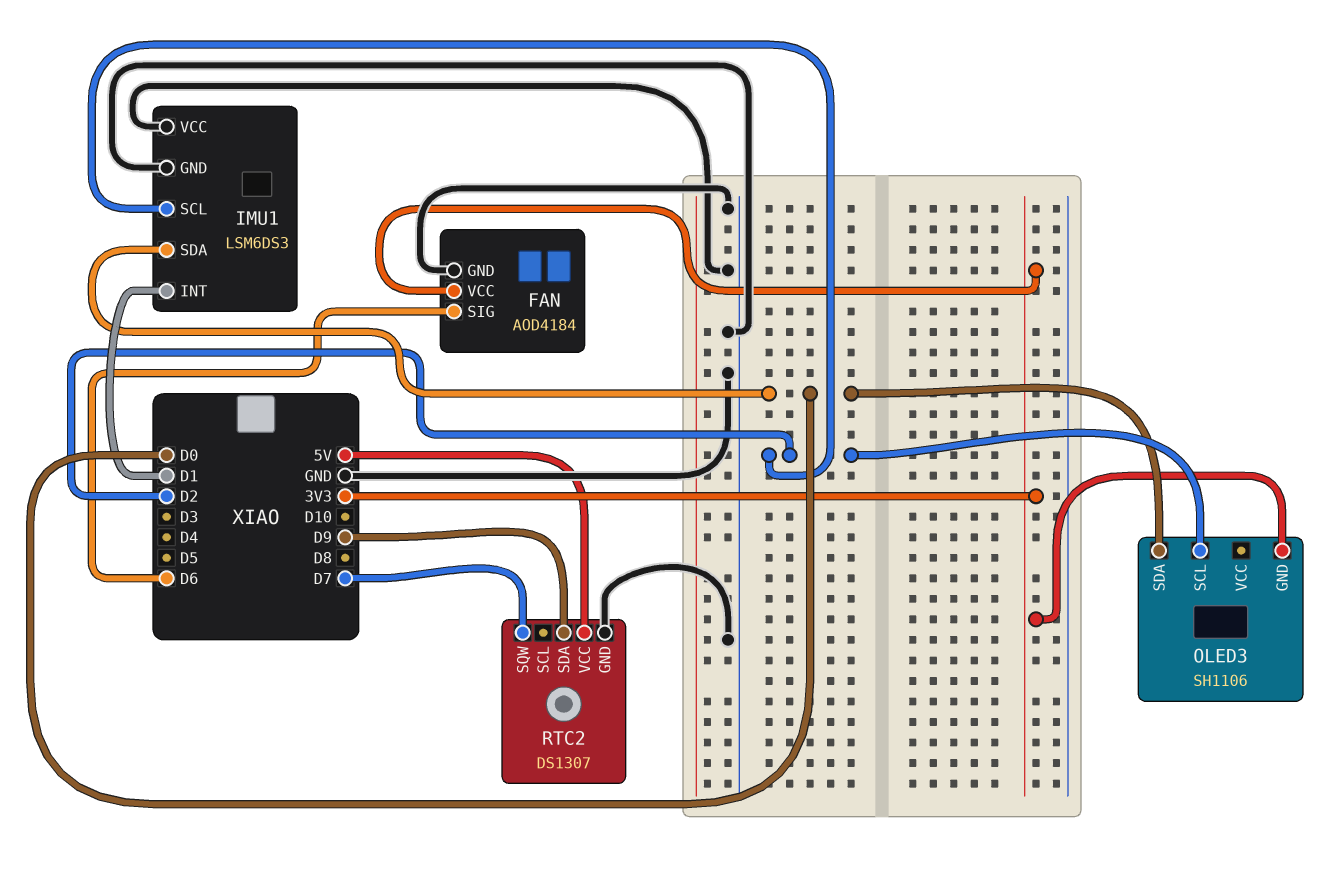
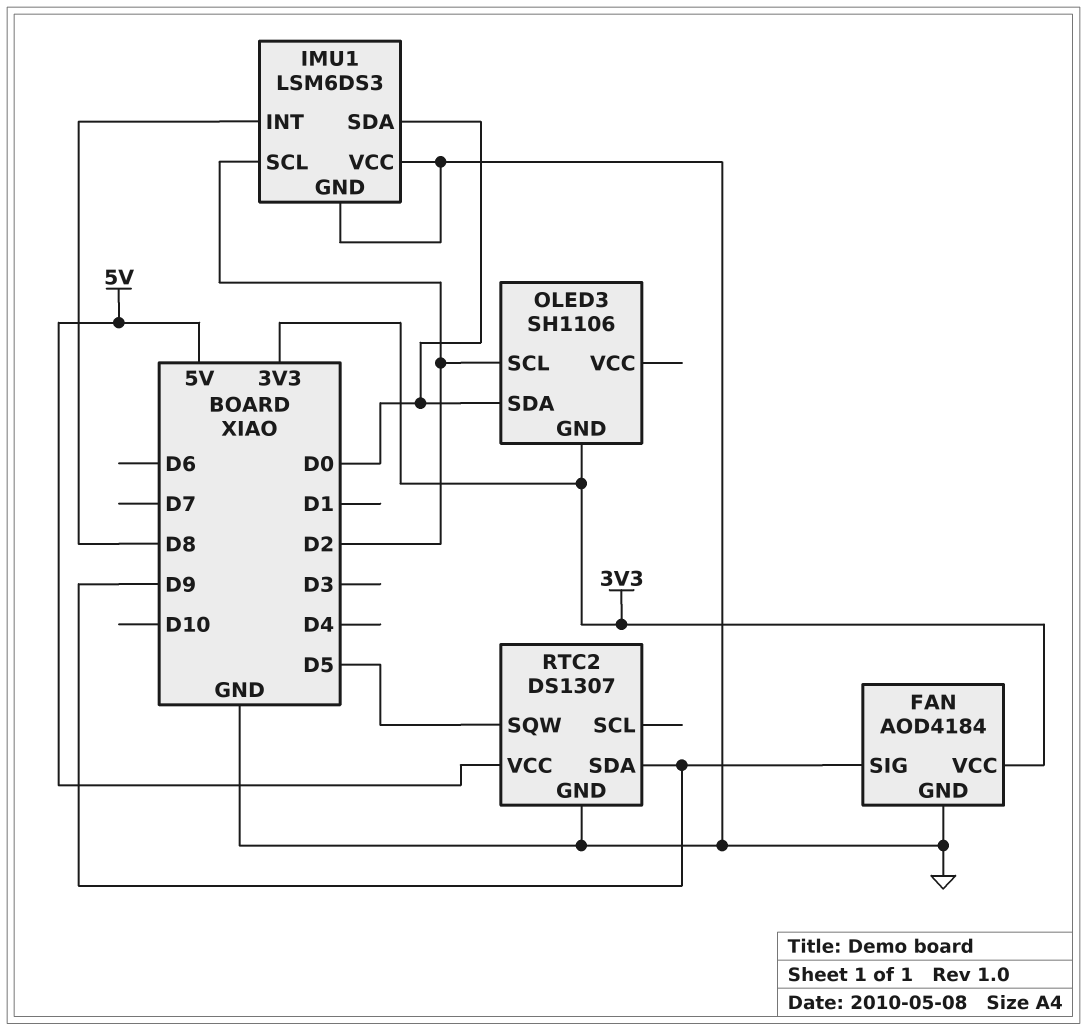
FAN pin SIG: D6 -> D9
IMU1 pin INT: D1 -> D8
RTC2 pin SQW: D7 -> D5

